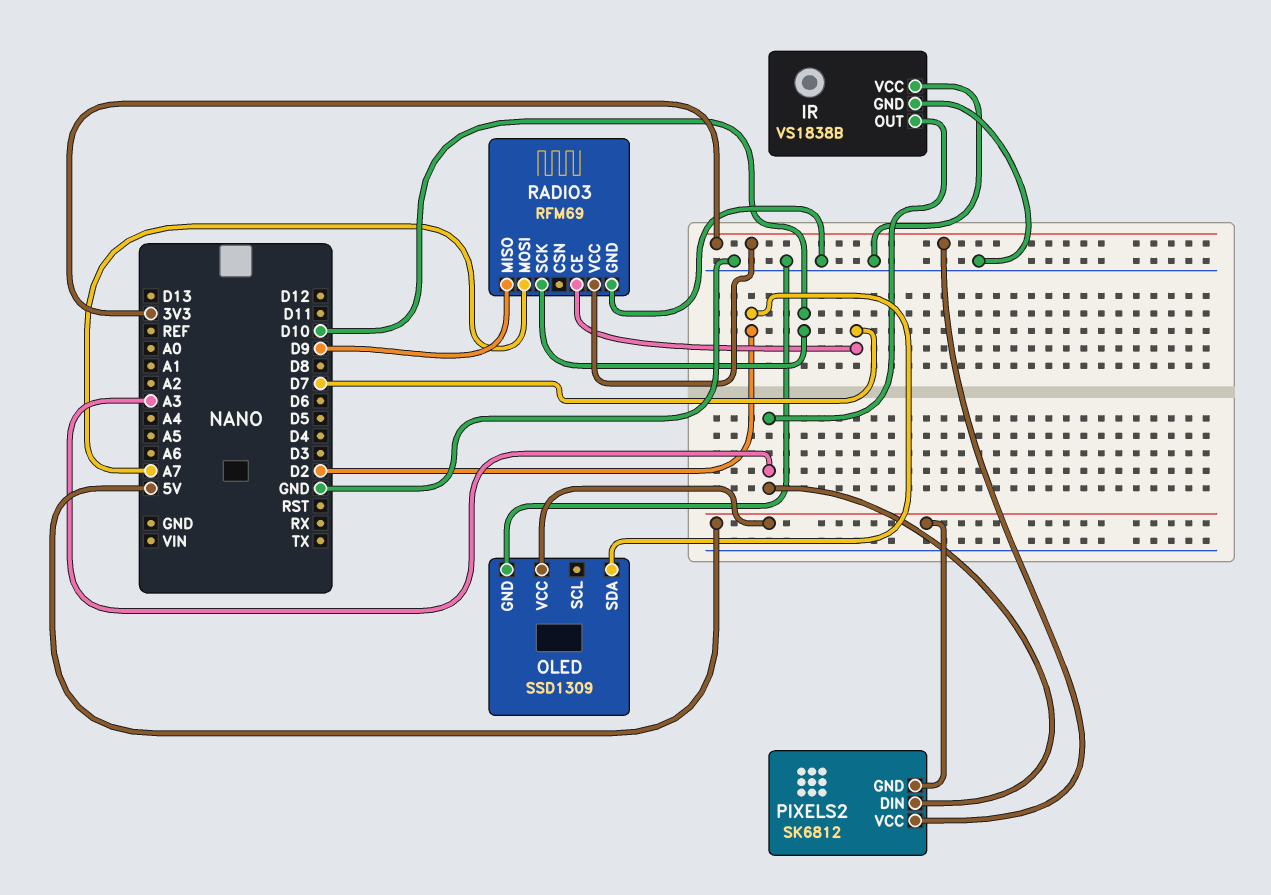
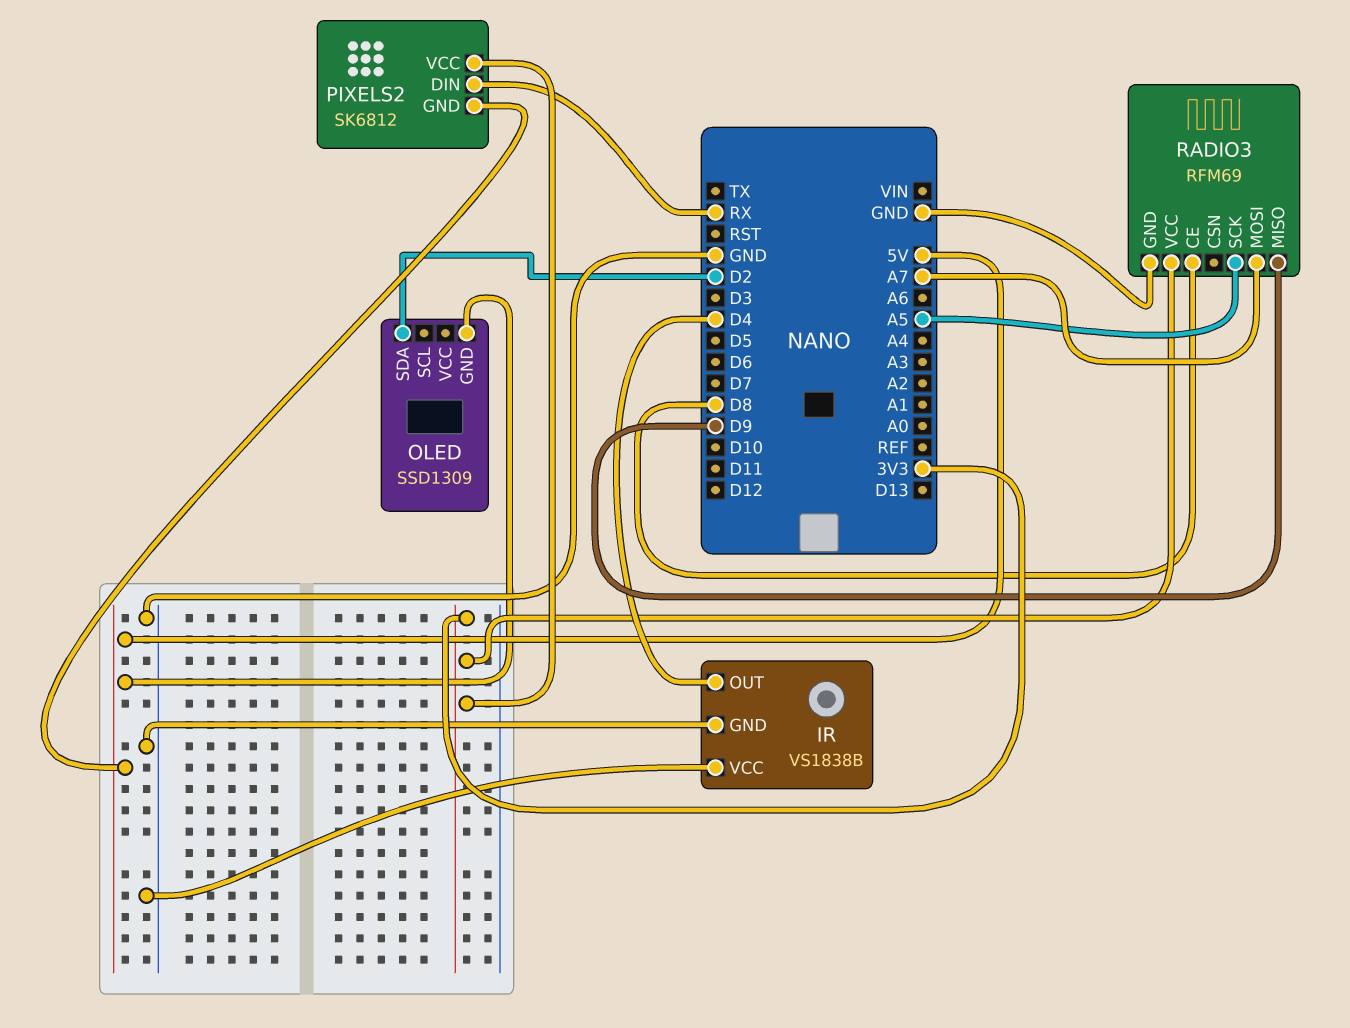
IR pin OUT: A3 -> D4
OLED pin GND: GND -> 5V
OLED pin VCC: 5V -> none
PIXELS2 pin DIN: A3 -> RX
RADIO3 pin CE: D7 -> D8
RADIO3 pin SCK: D10 -> A5

